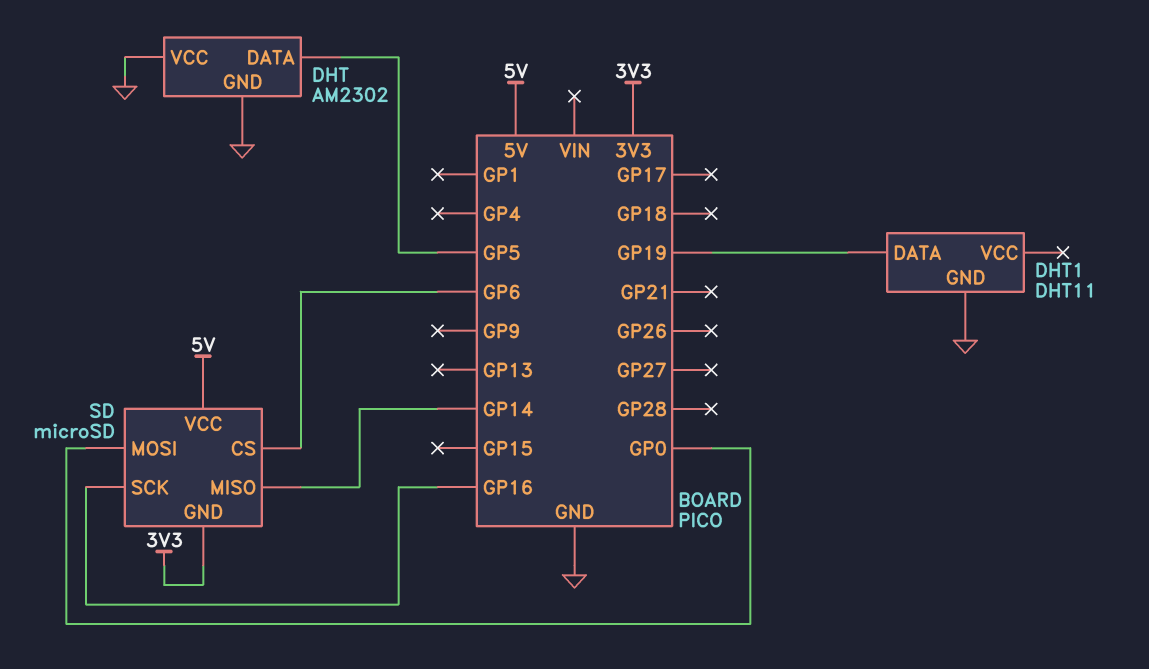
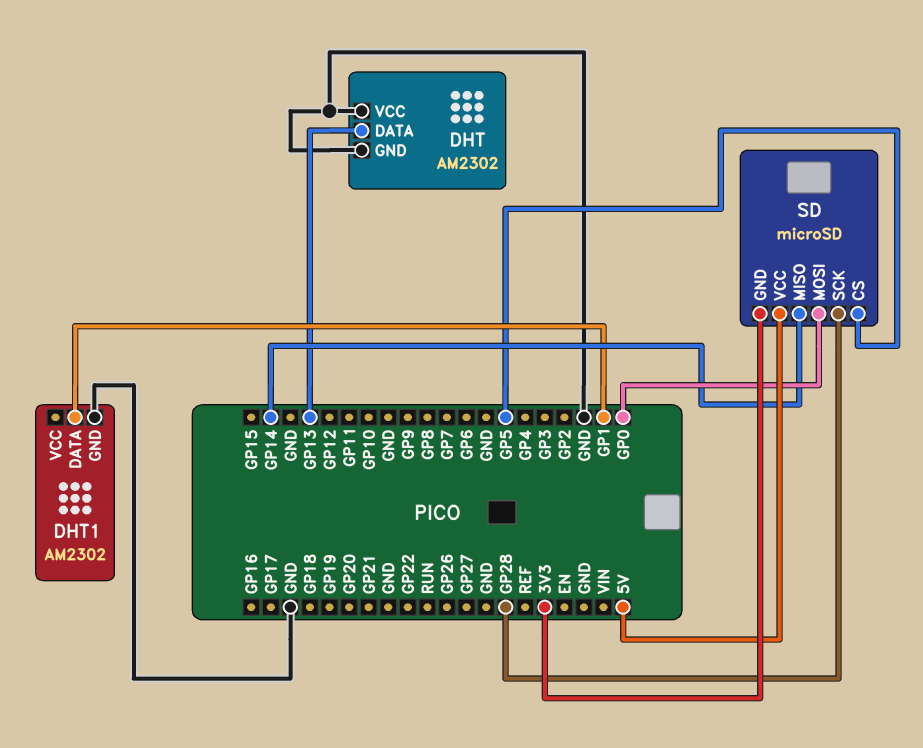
DHT pin DATA: GP5 -> GP13
DHT1: DHT11 -> AM2302
DHT1 pin DATA: GP19 -> GP1
SD pin CS: GP6 -> GP5
SD pin SCK: GP16 -> GP28

